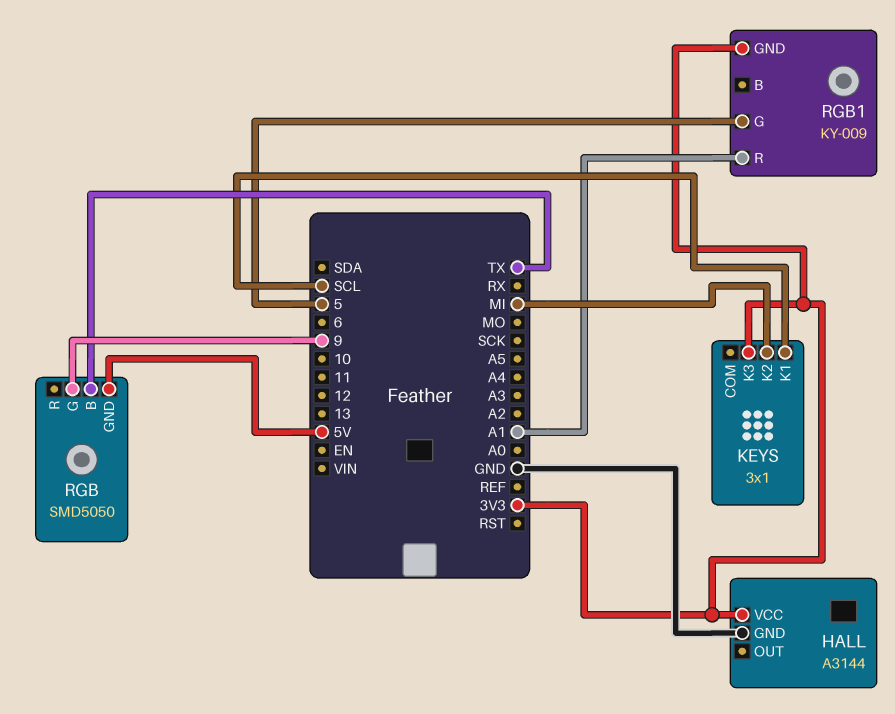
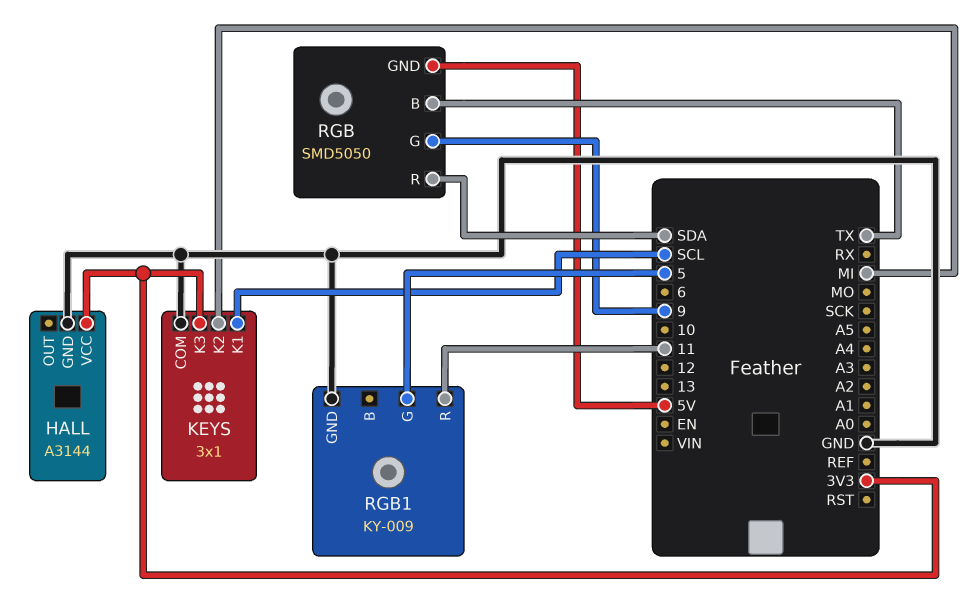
KEYS pin COM: none -> GND
RGB pin R: none -> SDA
RGB1 pin GND: 3V3 -> GND
RGB1 pin R: A1 -> 11

